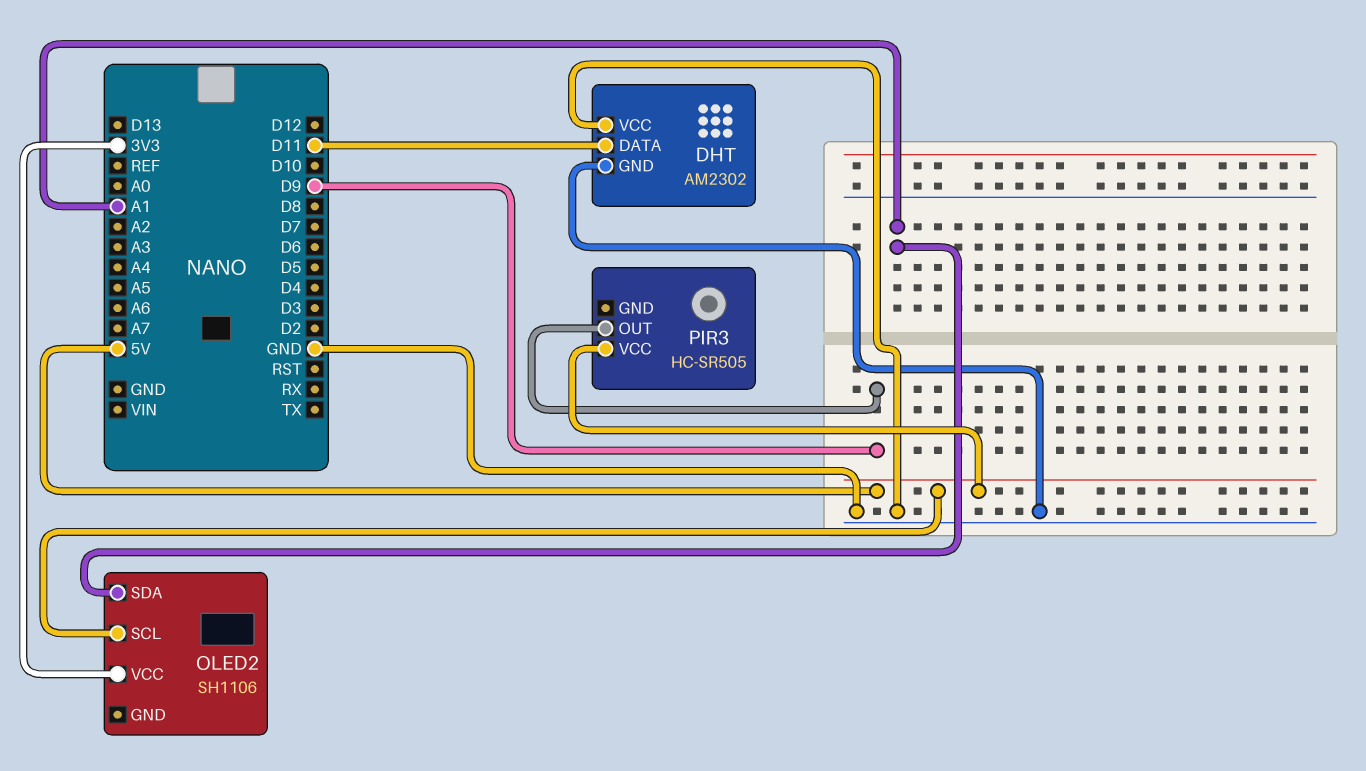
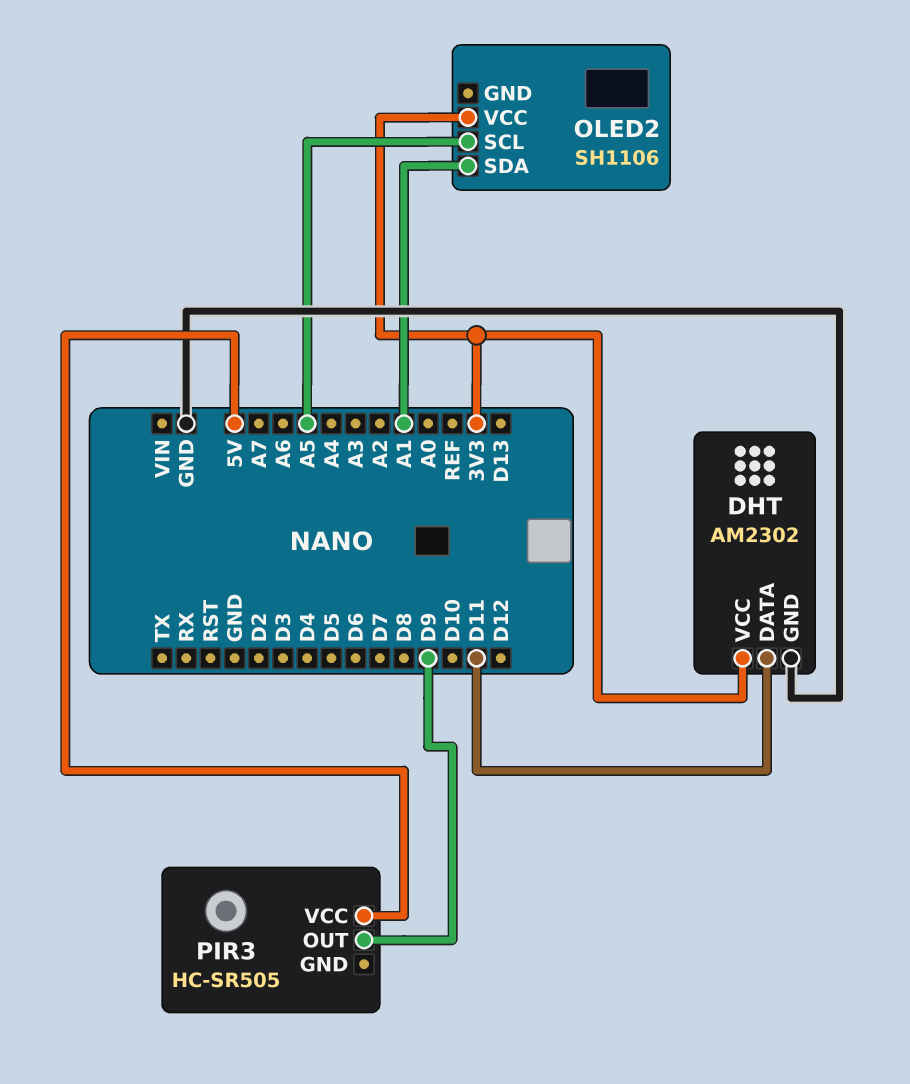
DHT pin VCC: GND -> 3V3
OLED2 pin SCL: 5V -> A5

